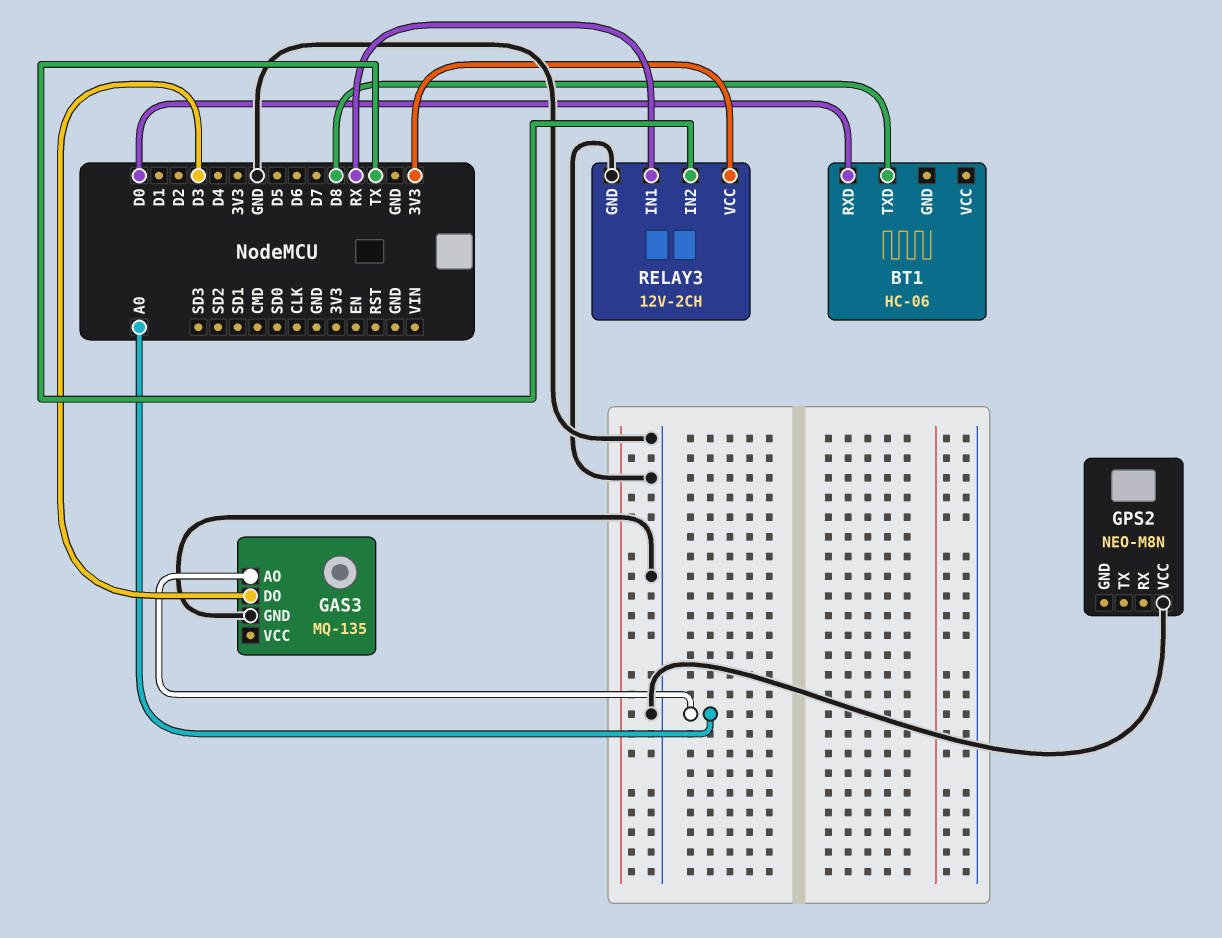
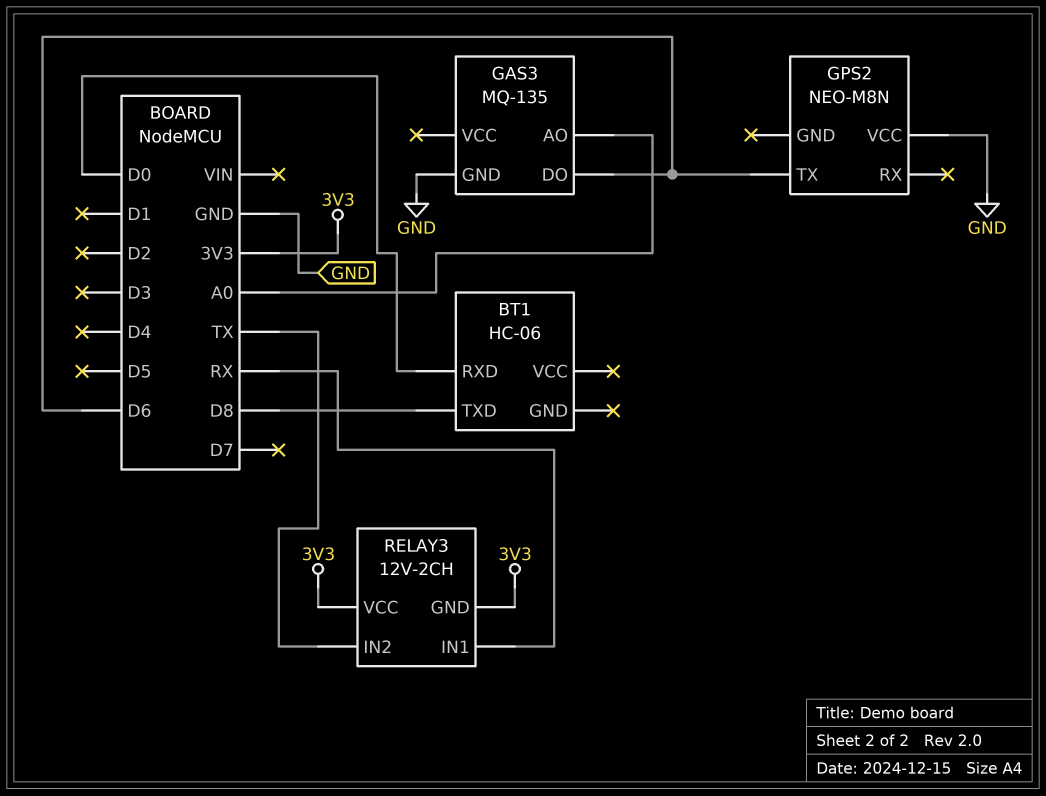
GAS3 pin DO: D3 -> D6
GPS2 pin TX: none -> D6
RELAY3 pin GND: GND -> 3V3

